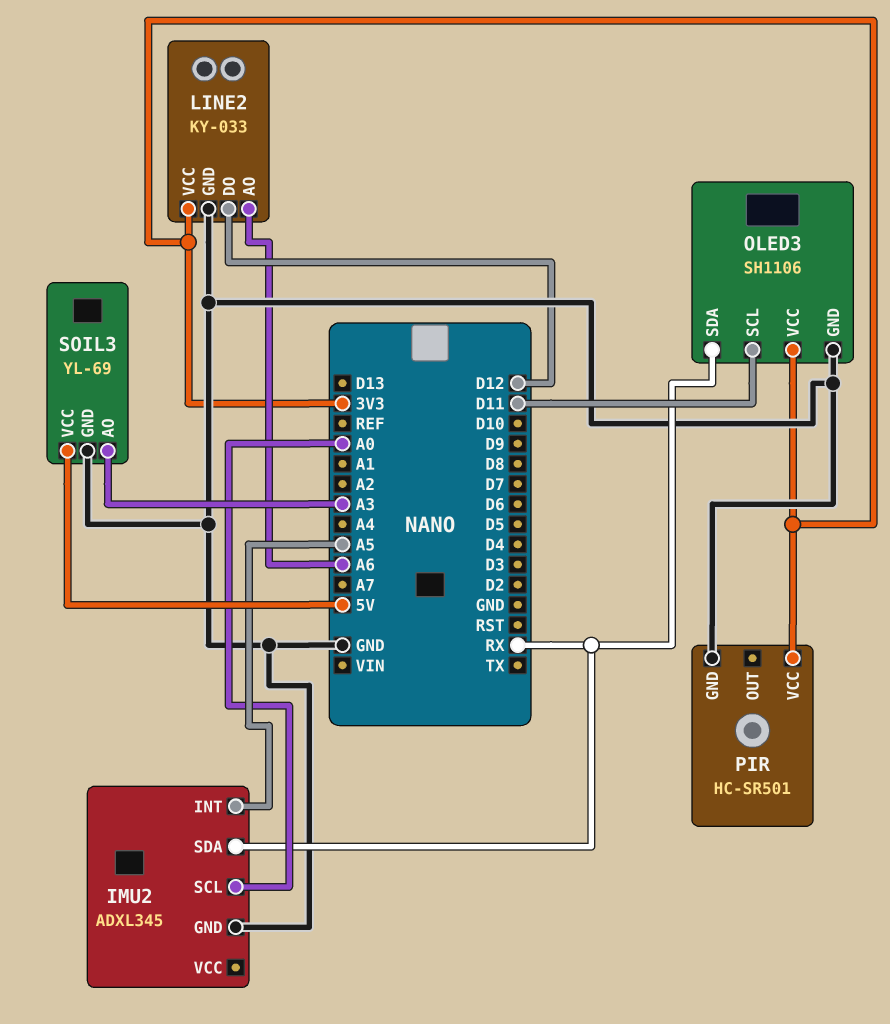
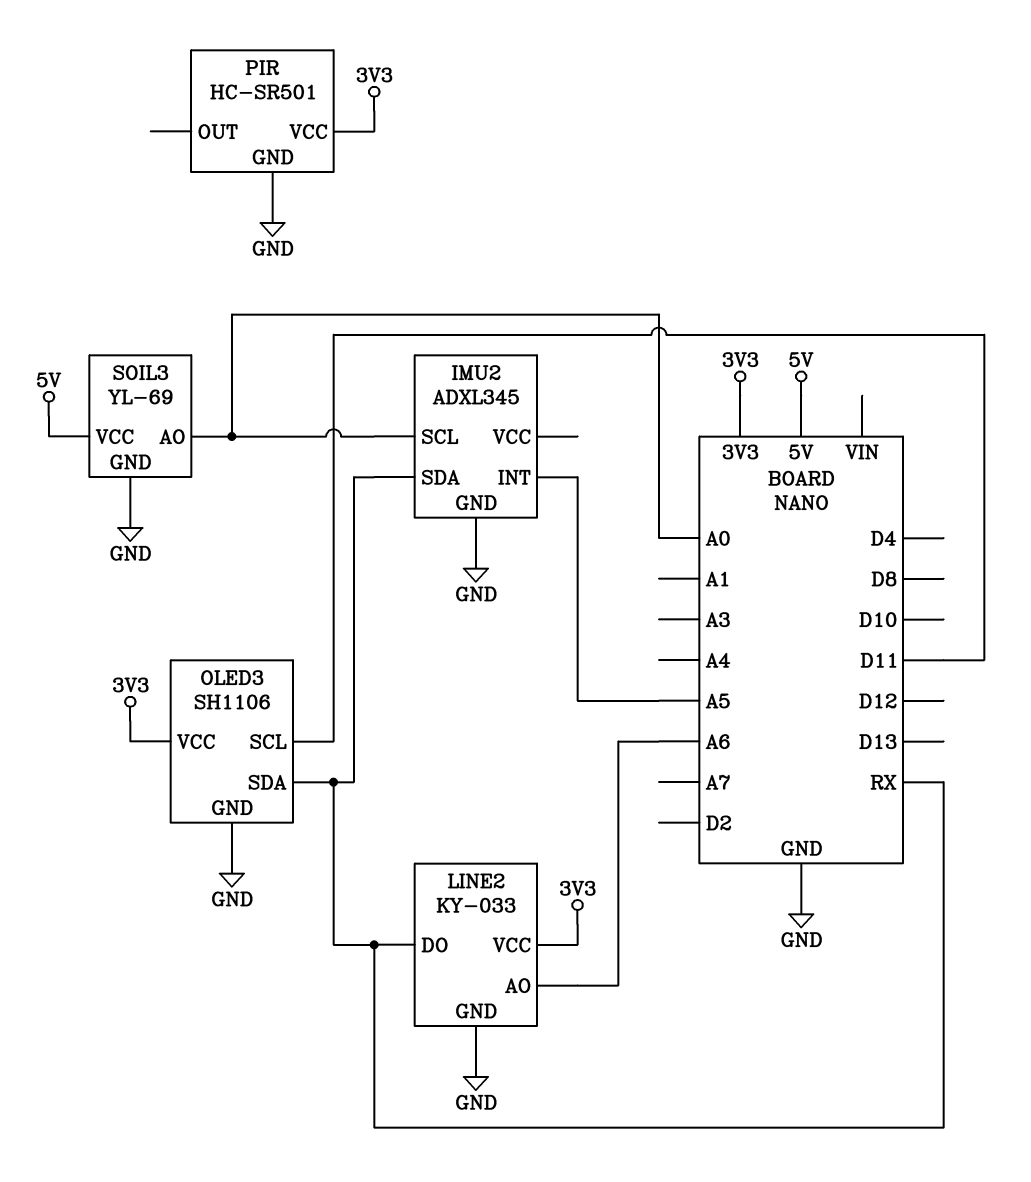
LINE2 pin DO: D12 -> RX
SOIL3 pin AO: A3 -> A0

